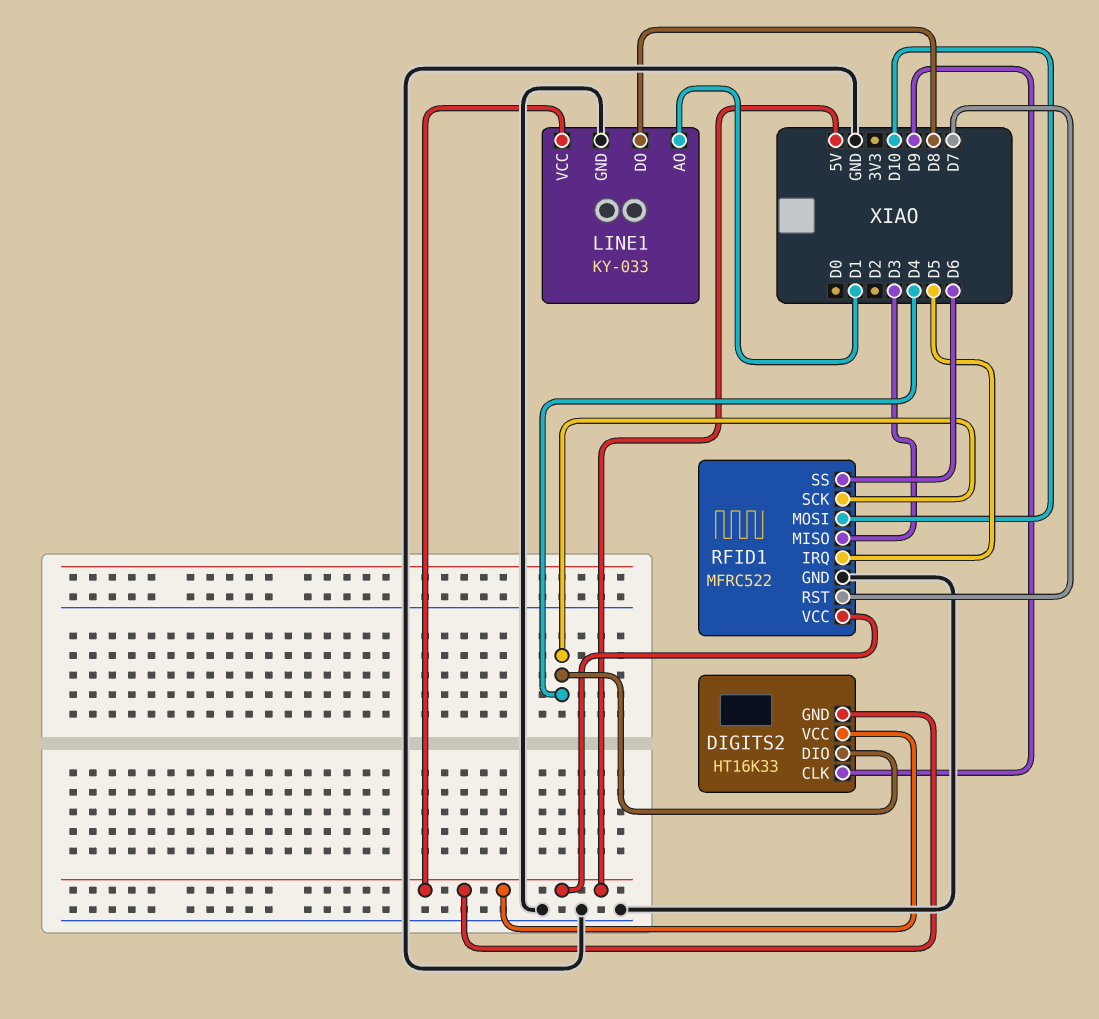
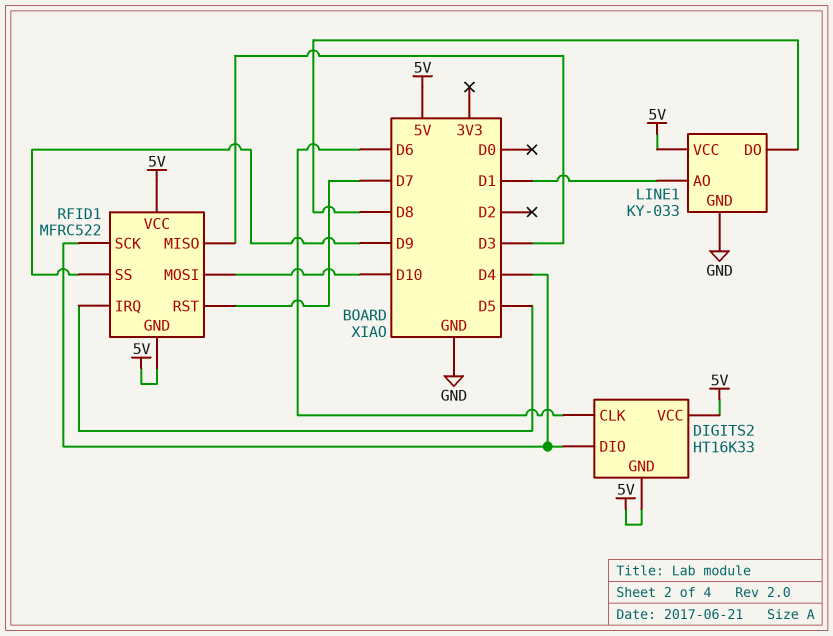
DIGITS2 pin CLK: D9 -> D6
RFID1 pin GND: GND -> 5V
RFID1 pin SS: D6 -> D9

